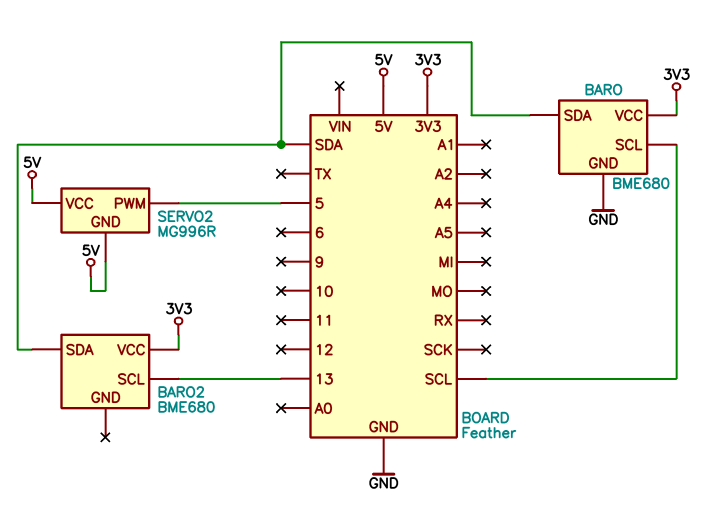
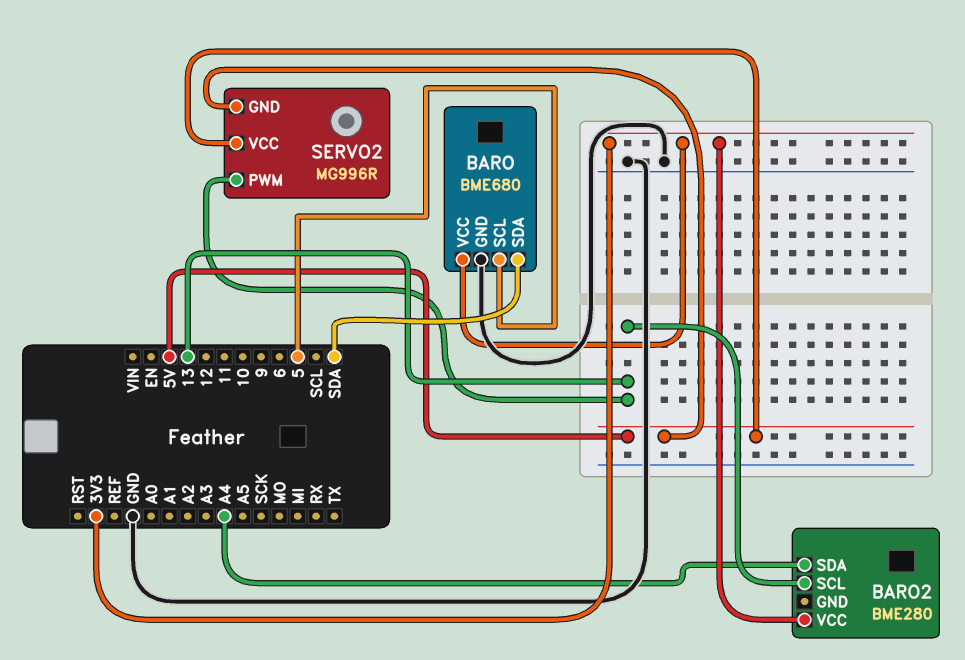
BARO pin SCL: SCL -> 5
BARO2: BME680 -> BME280
BARO2 pin SDA: SDA -> A4
SERVO2 pin PWM: 5 -> 13

